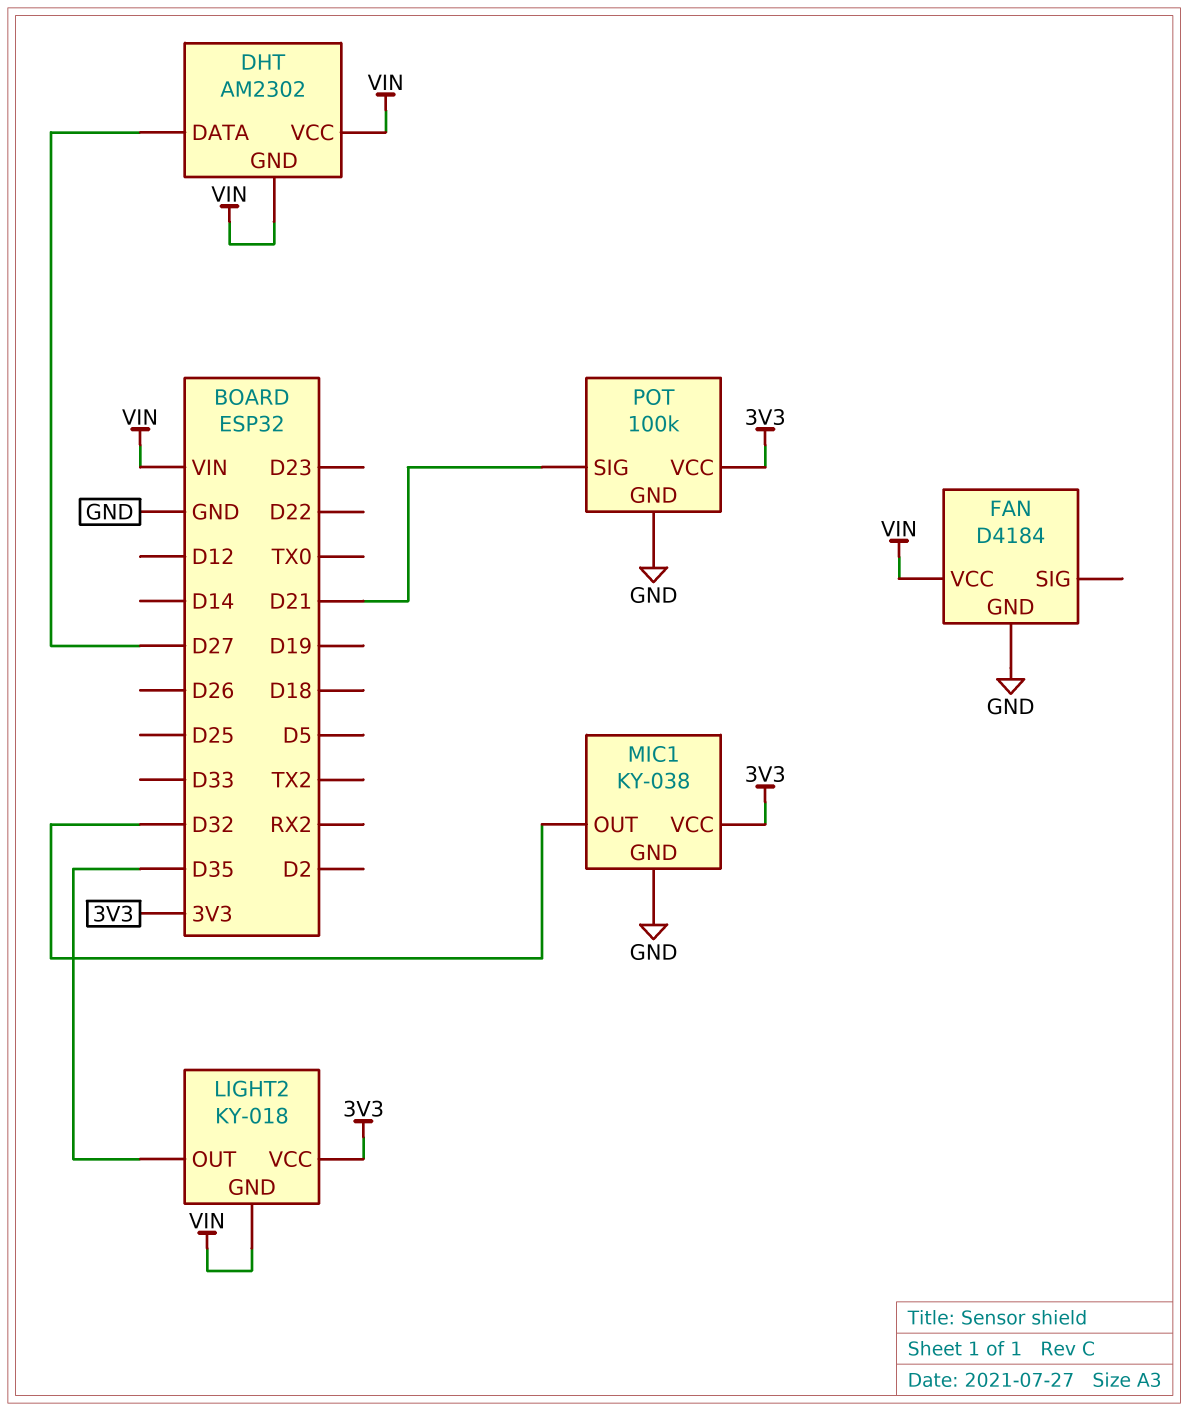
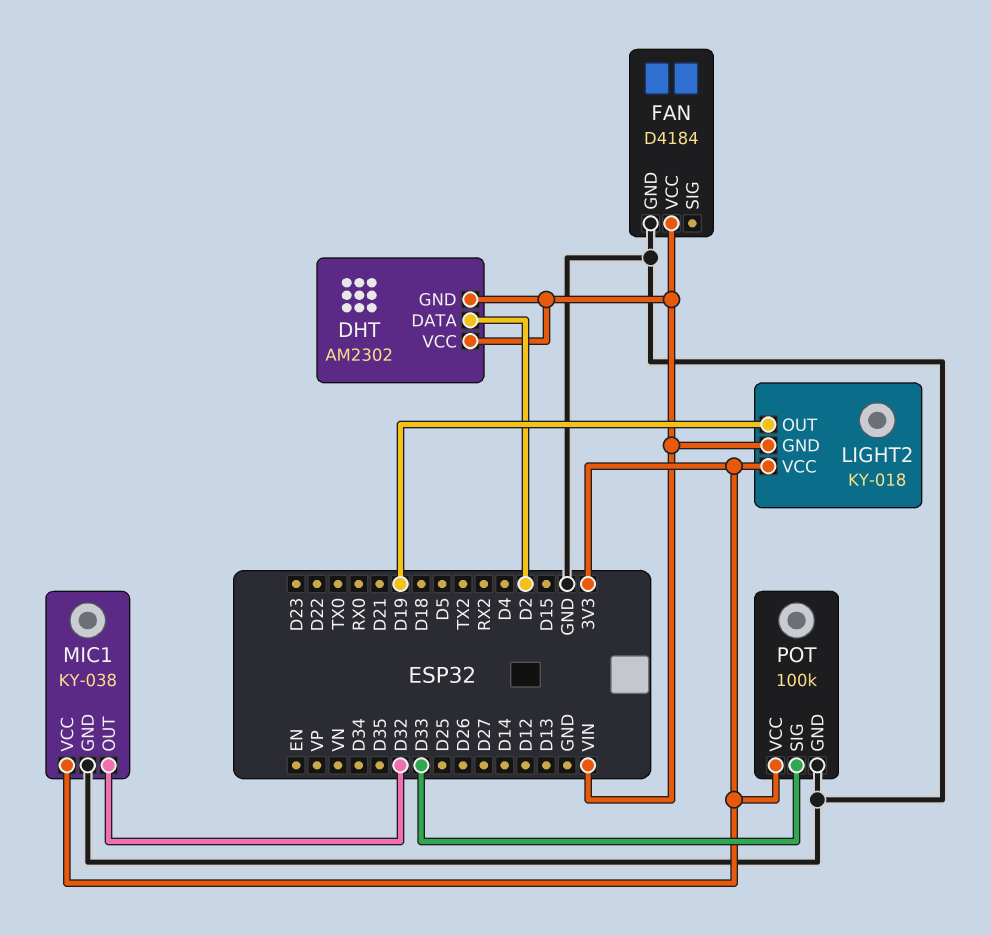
DHT pin DATA: D27 -> D2
LIGHT2 pin OUT: D35 -> D19
POT pin SIG: D21 -> D33

